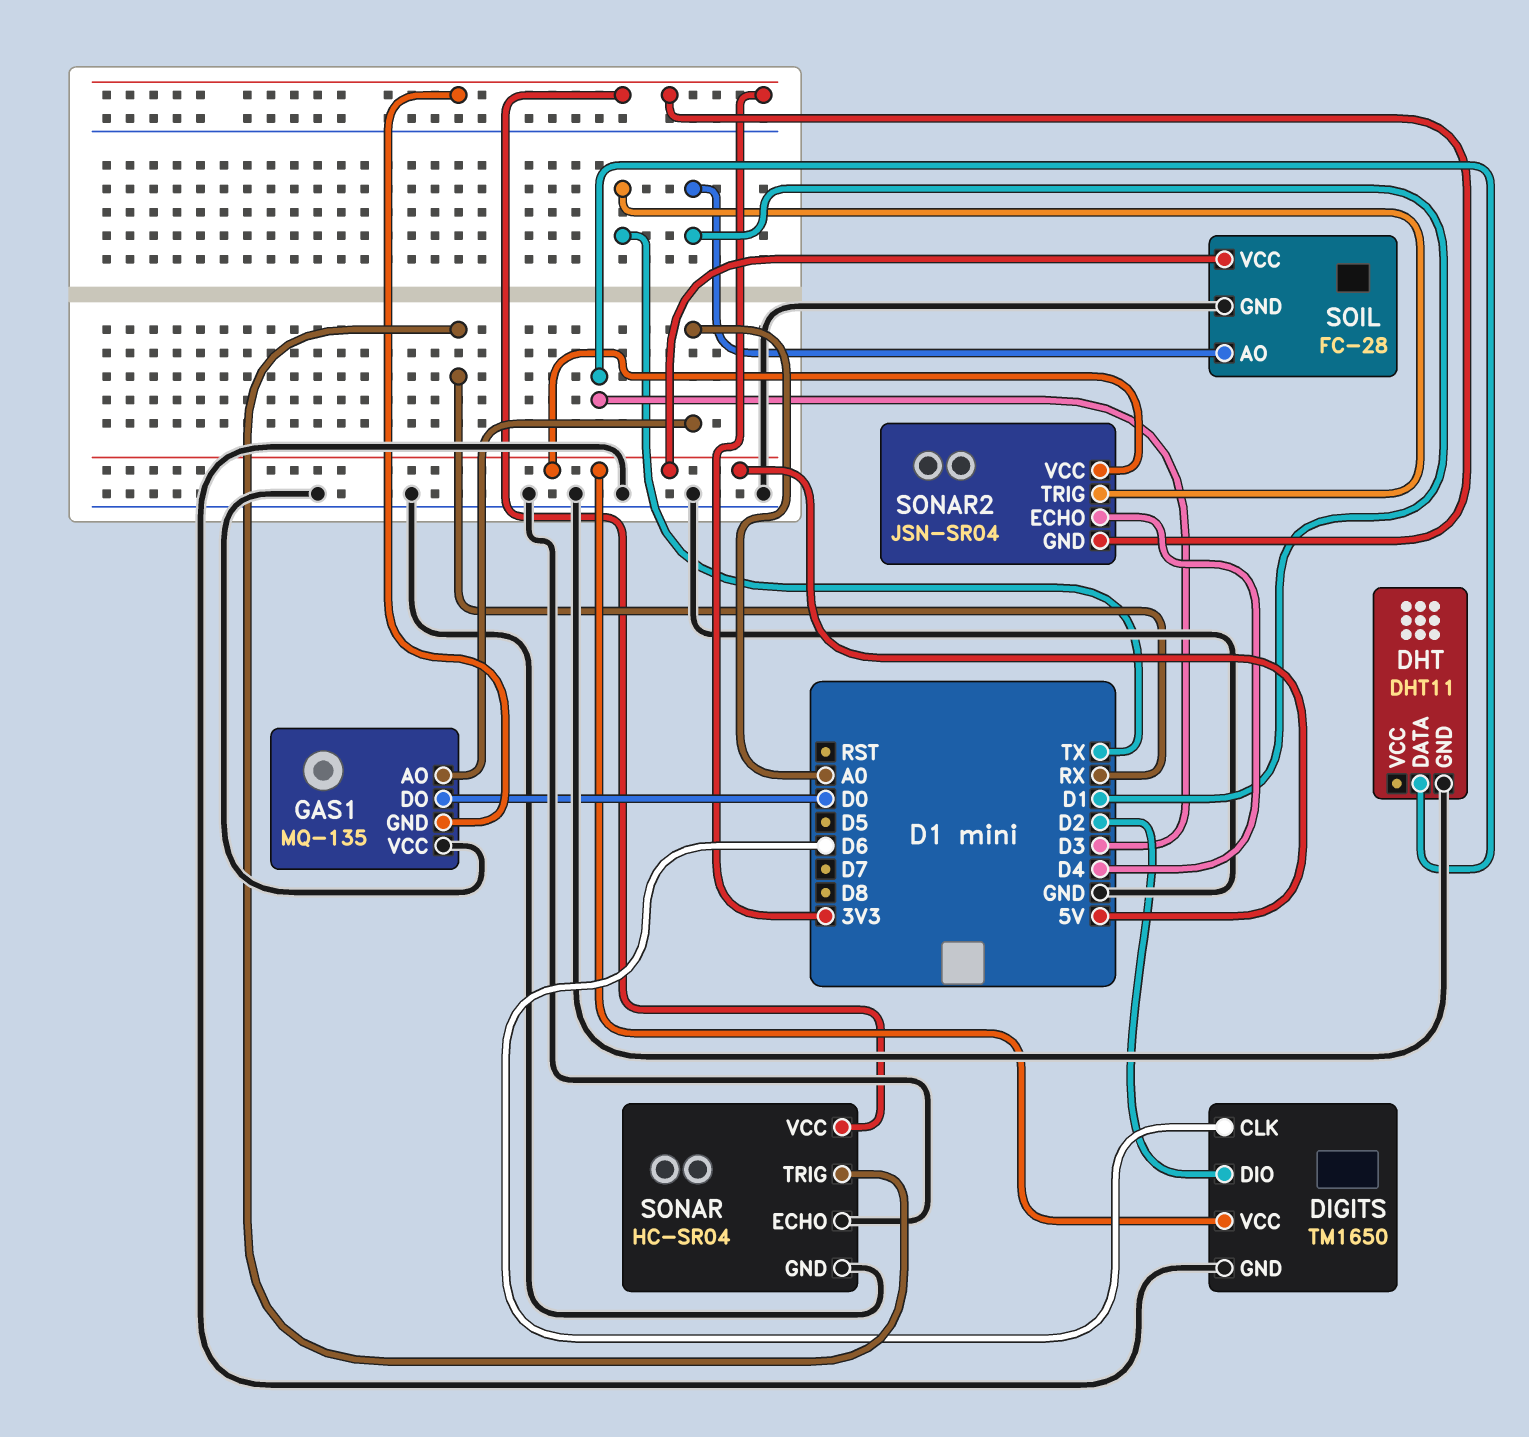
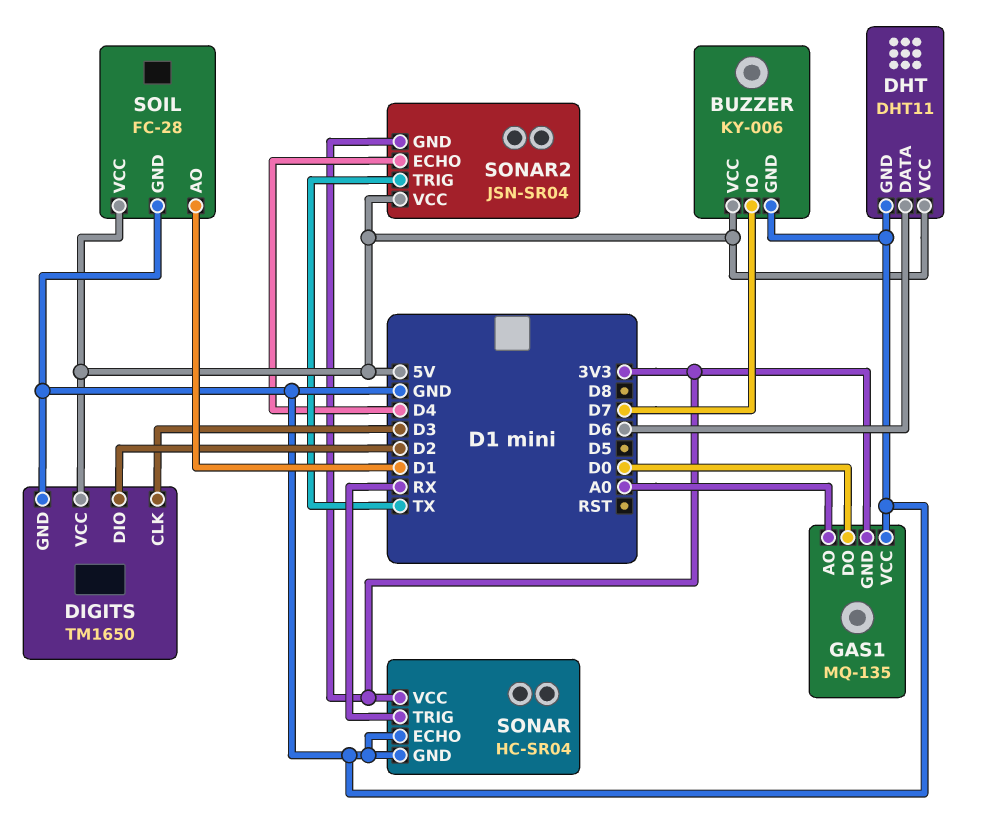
BUZZER: none -> KY-006
BUZZER pin GND: none -> GND
BUZZER pin IO: none -> D7
BUZZER pin VCC: none -> 5V
DHT pin DATA: D3 -> D6
DHT pin VCC: none -> 5V
DIGITS pin CLK: D6 -> D3

